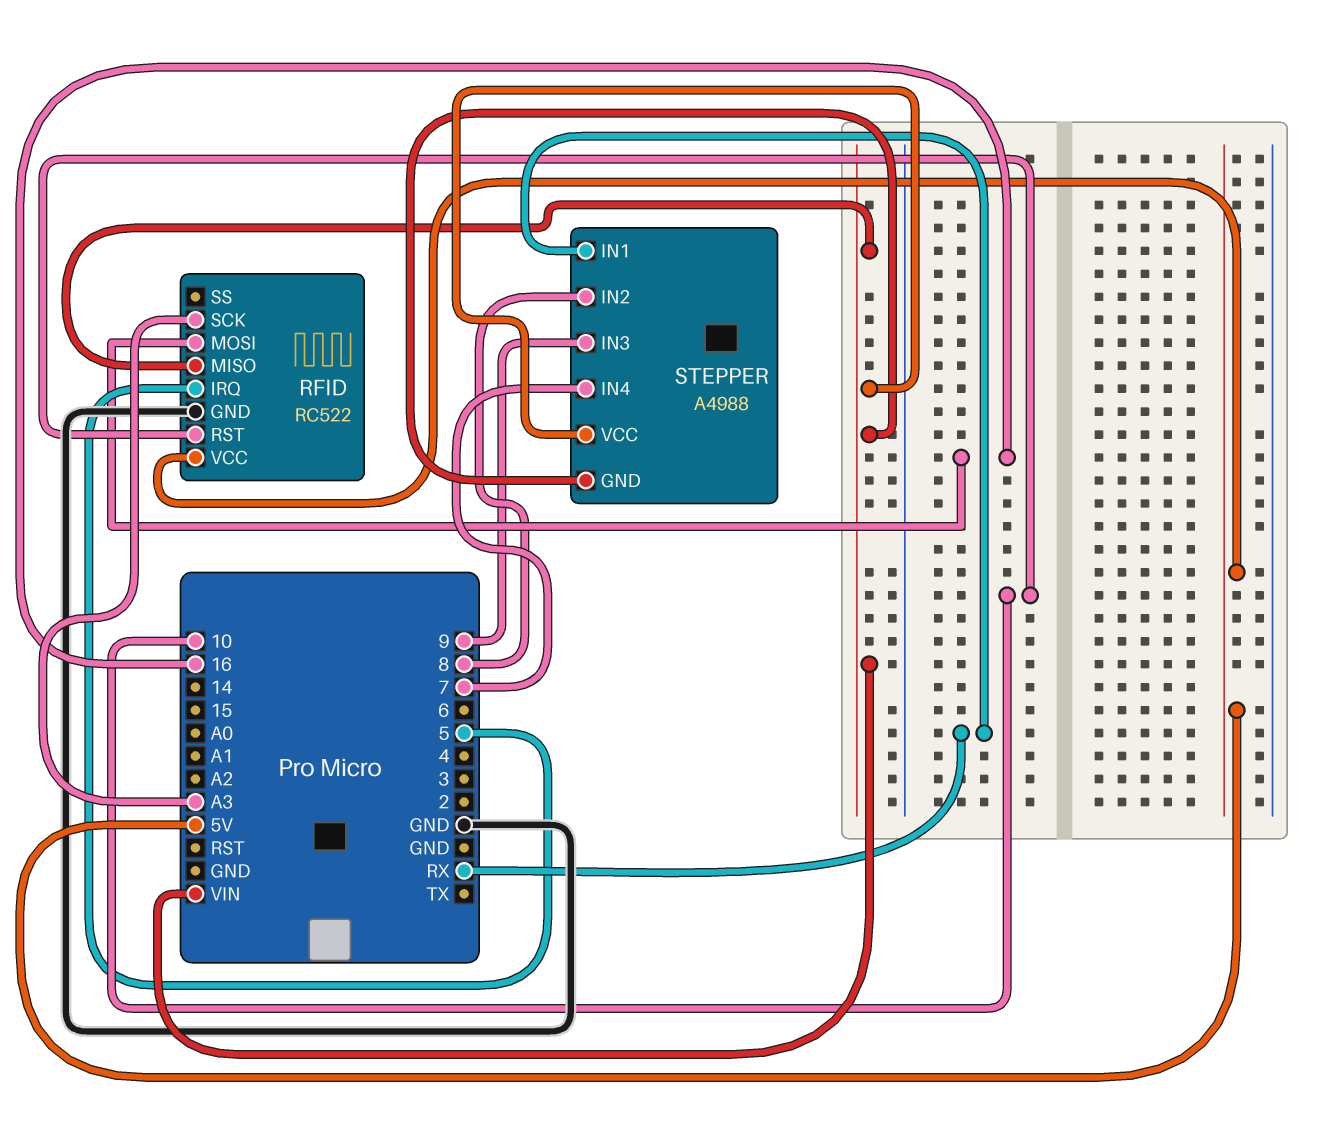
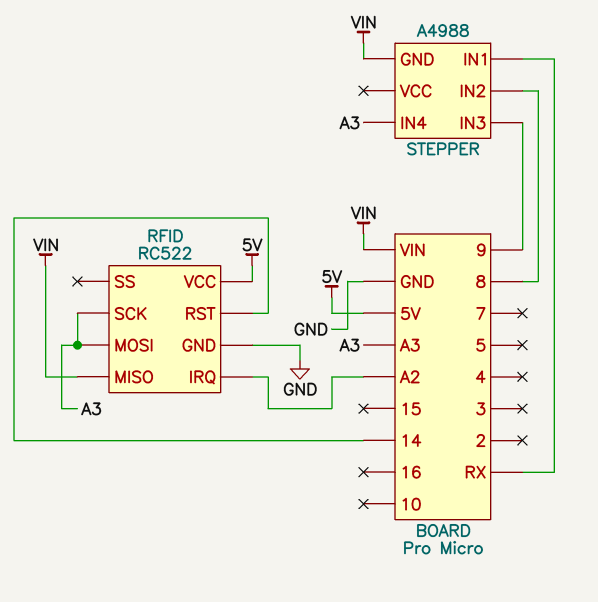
RFID pin IRQ: 5 -> A2
RFID pin MOSI: 16 -> A3
RFID pin RST: 10 -> 14
STEPPER pin IN4: 7 -> A3
STEPPER pin VCC: VIN -> none

